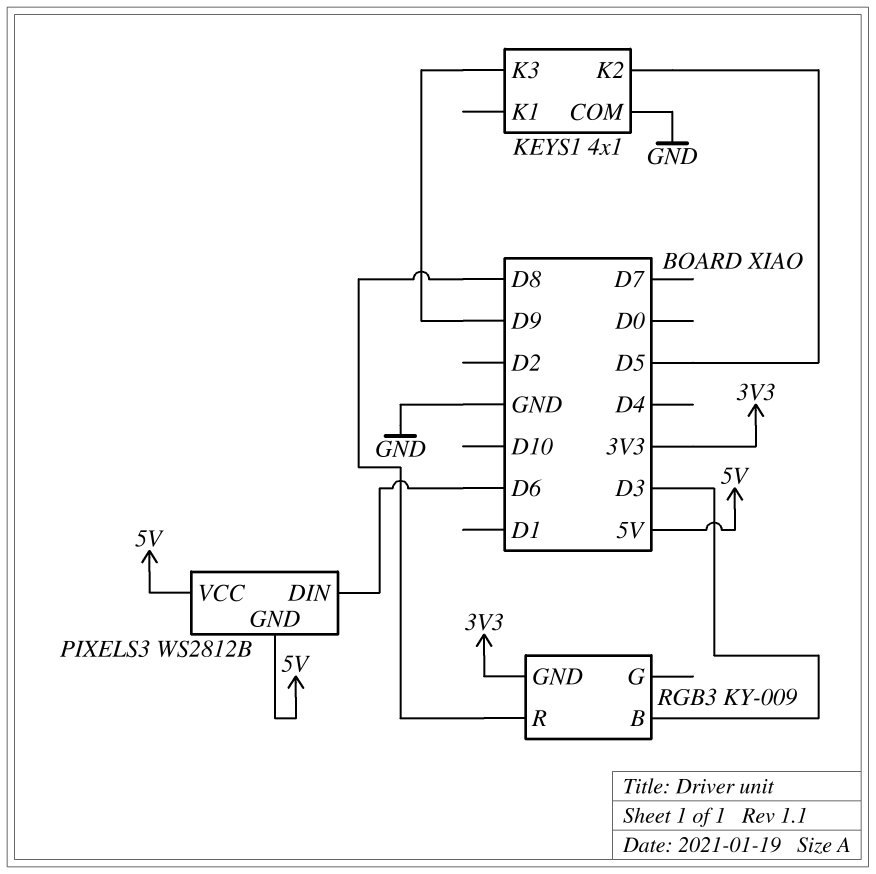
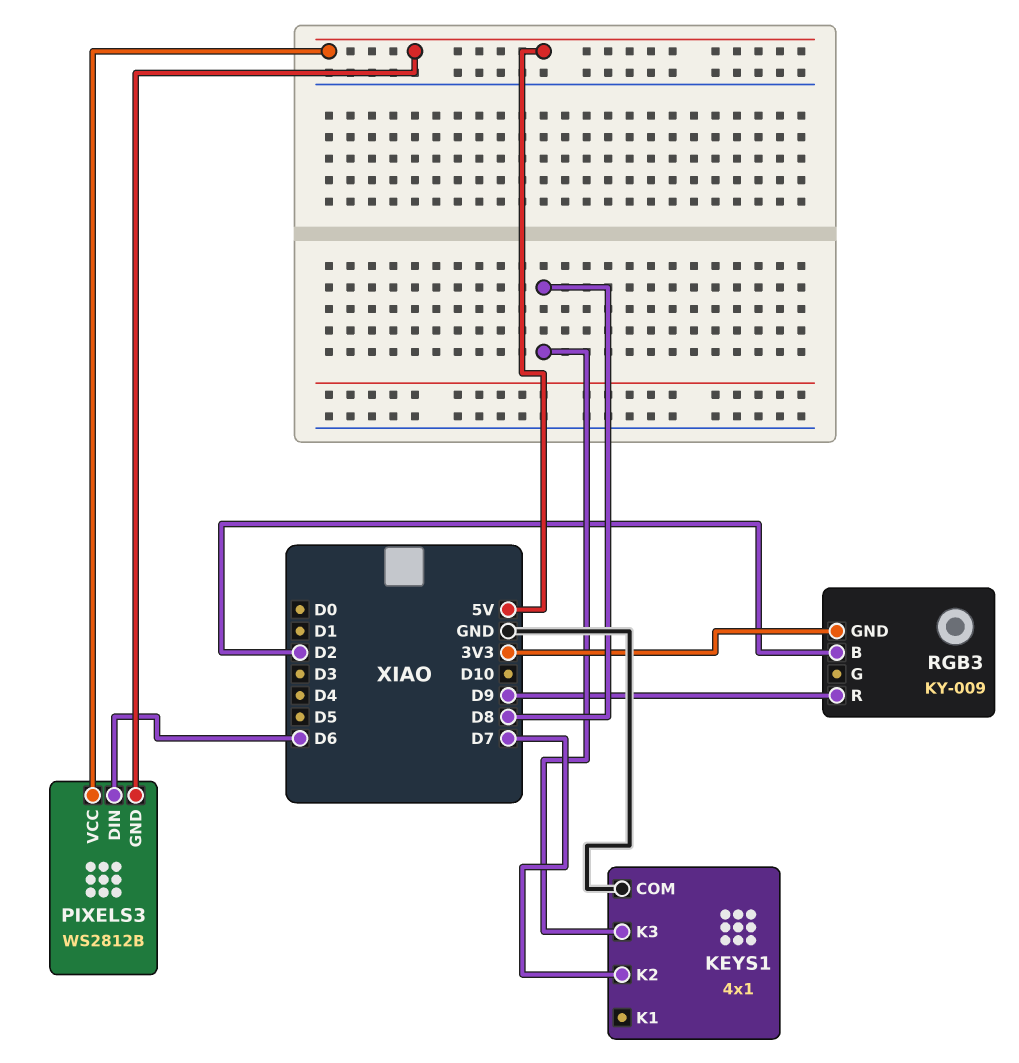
KEYS1 pin K2: D5 -> D7
KEYS1 pin K3: D9 -> D8
RGB3 pin B: D3 -> D2
RGB3 pin R: D8 -> D9

